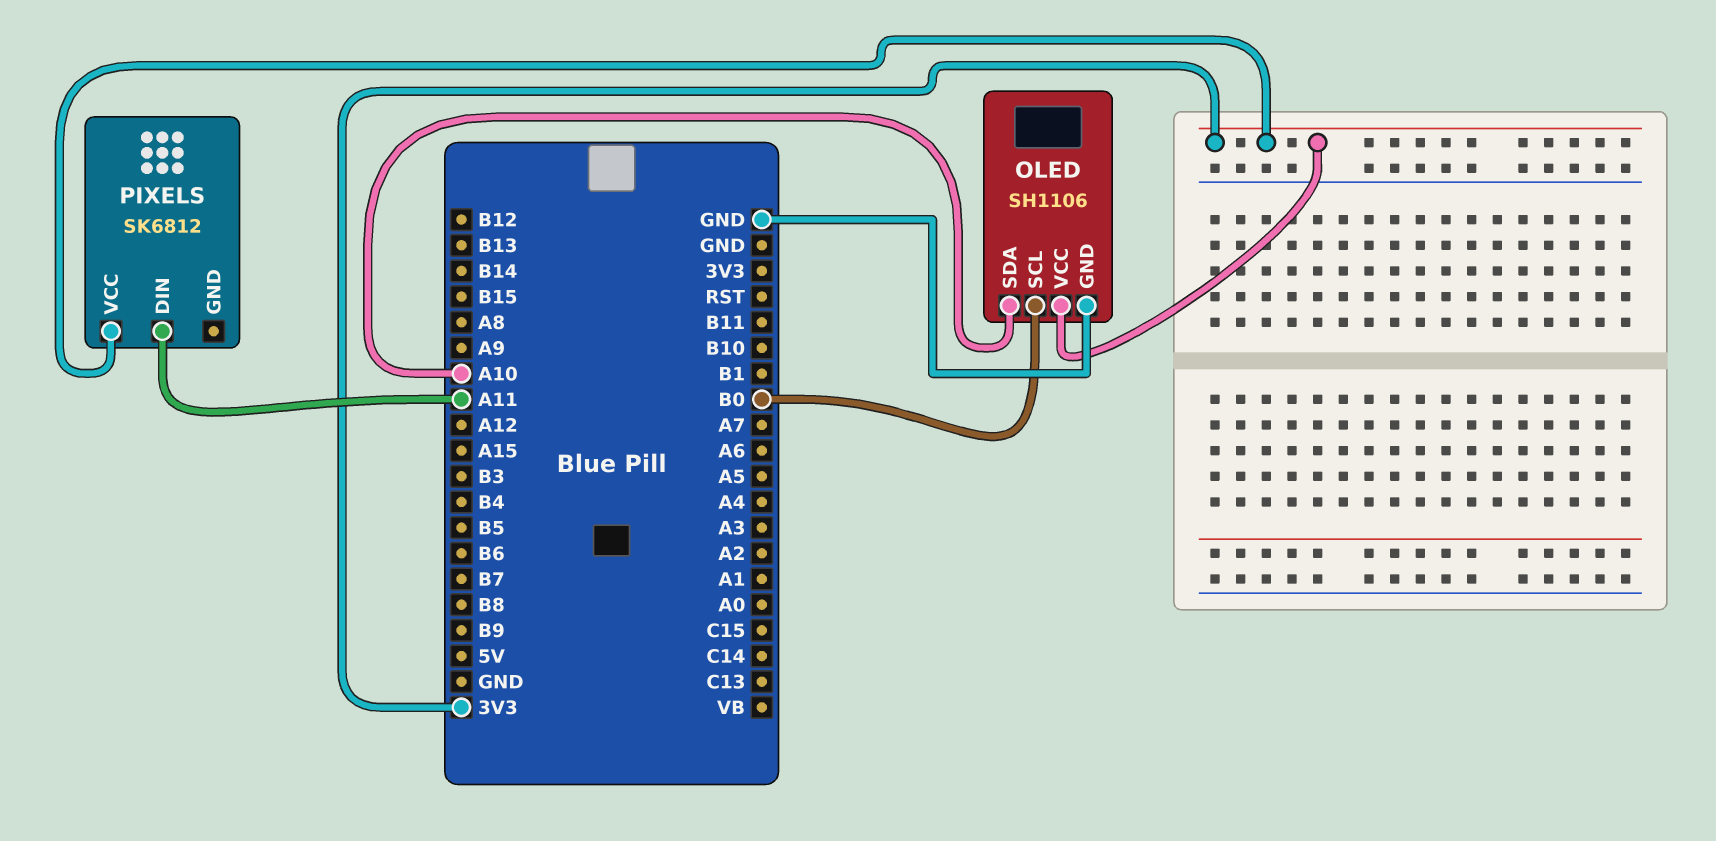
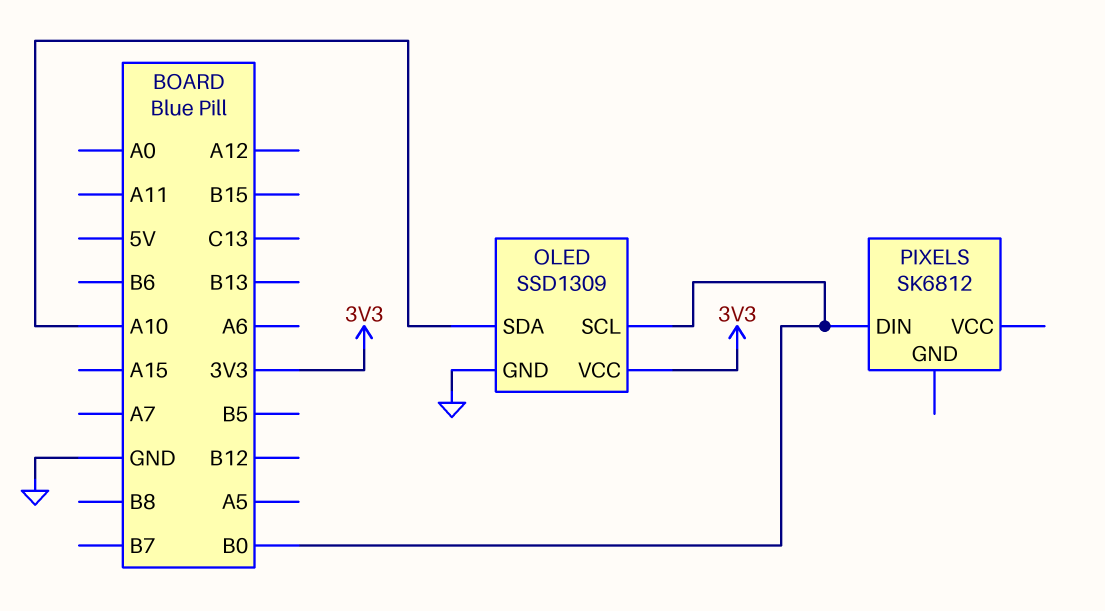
OLED: SH1106 -> SSD1309
PIXELS pin DIN: A11 -> B0
PIXELS pin VCC: 3V3 -> none

